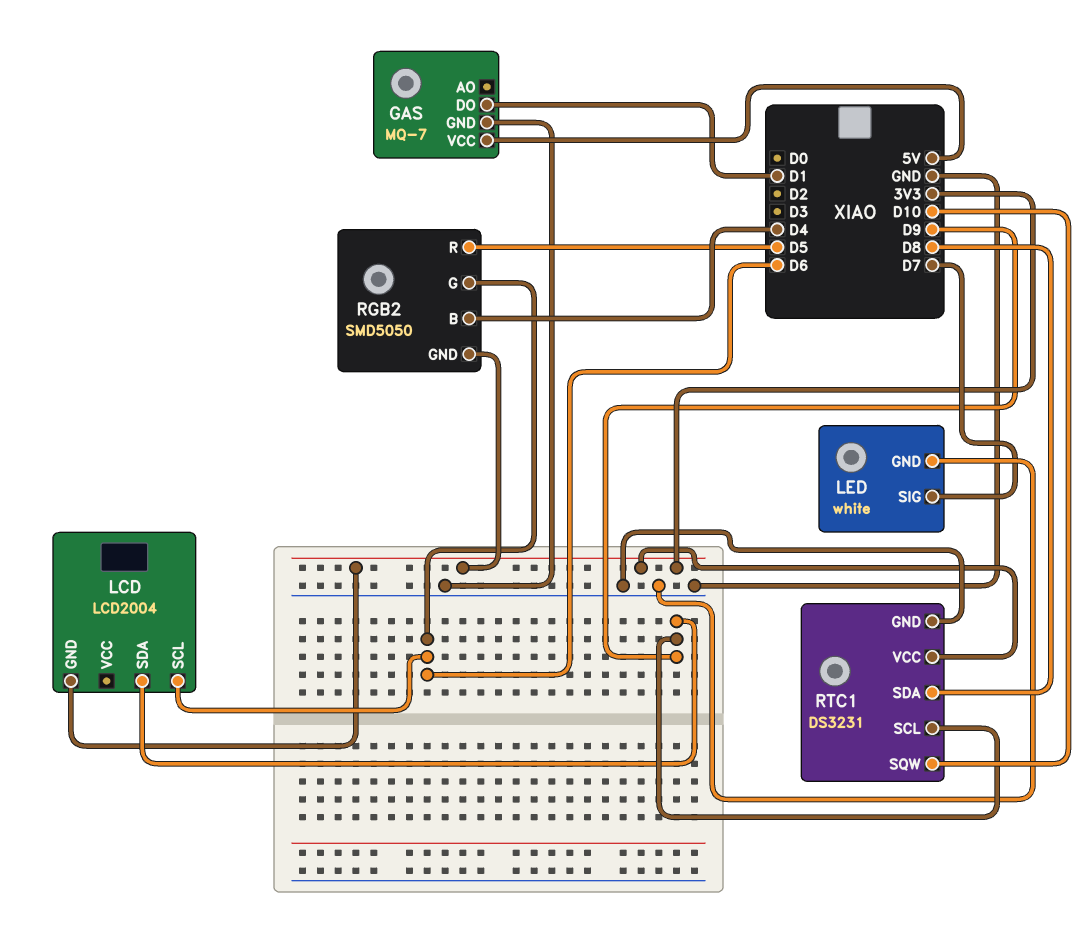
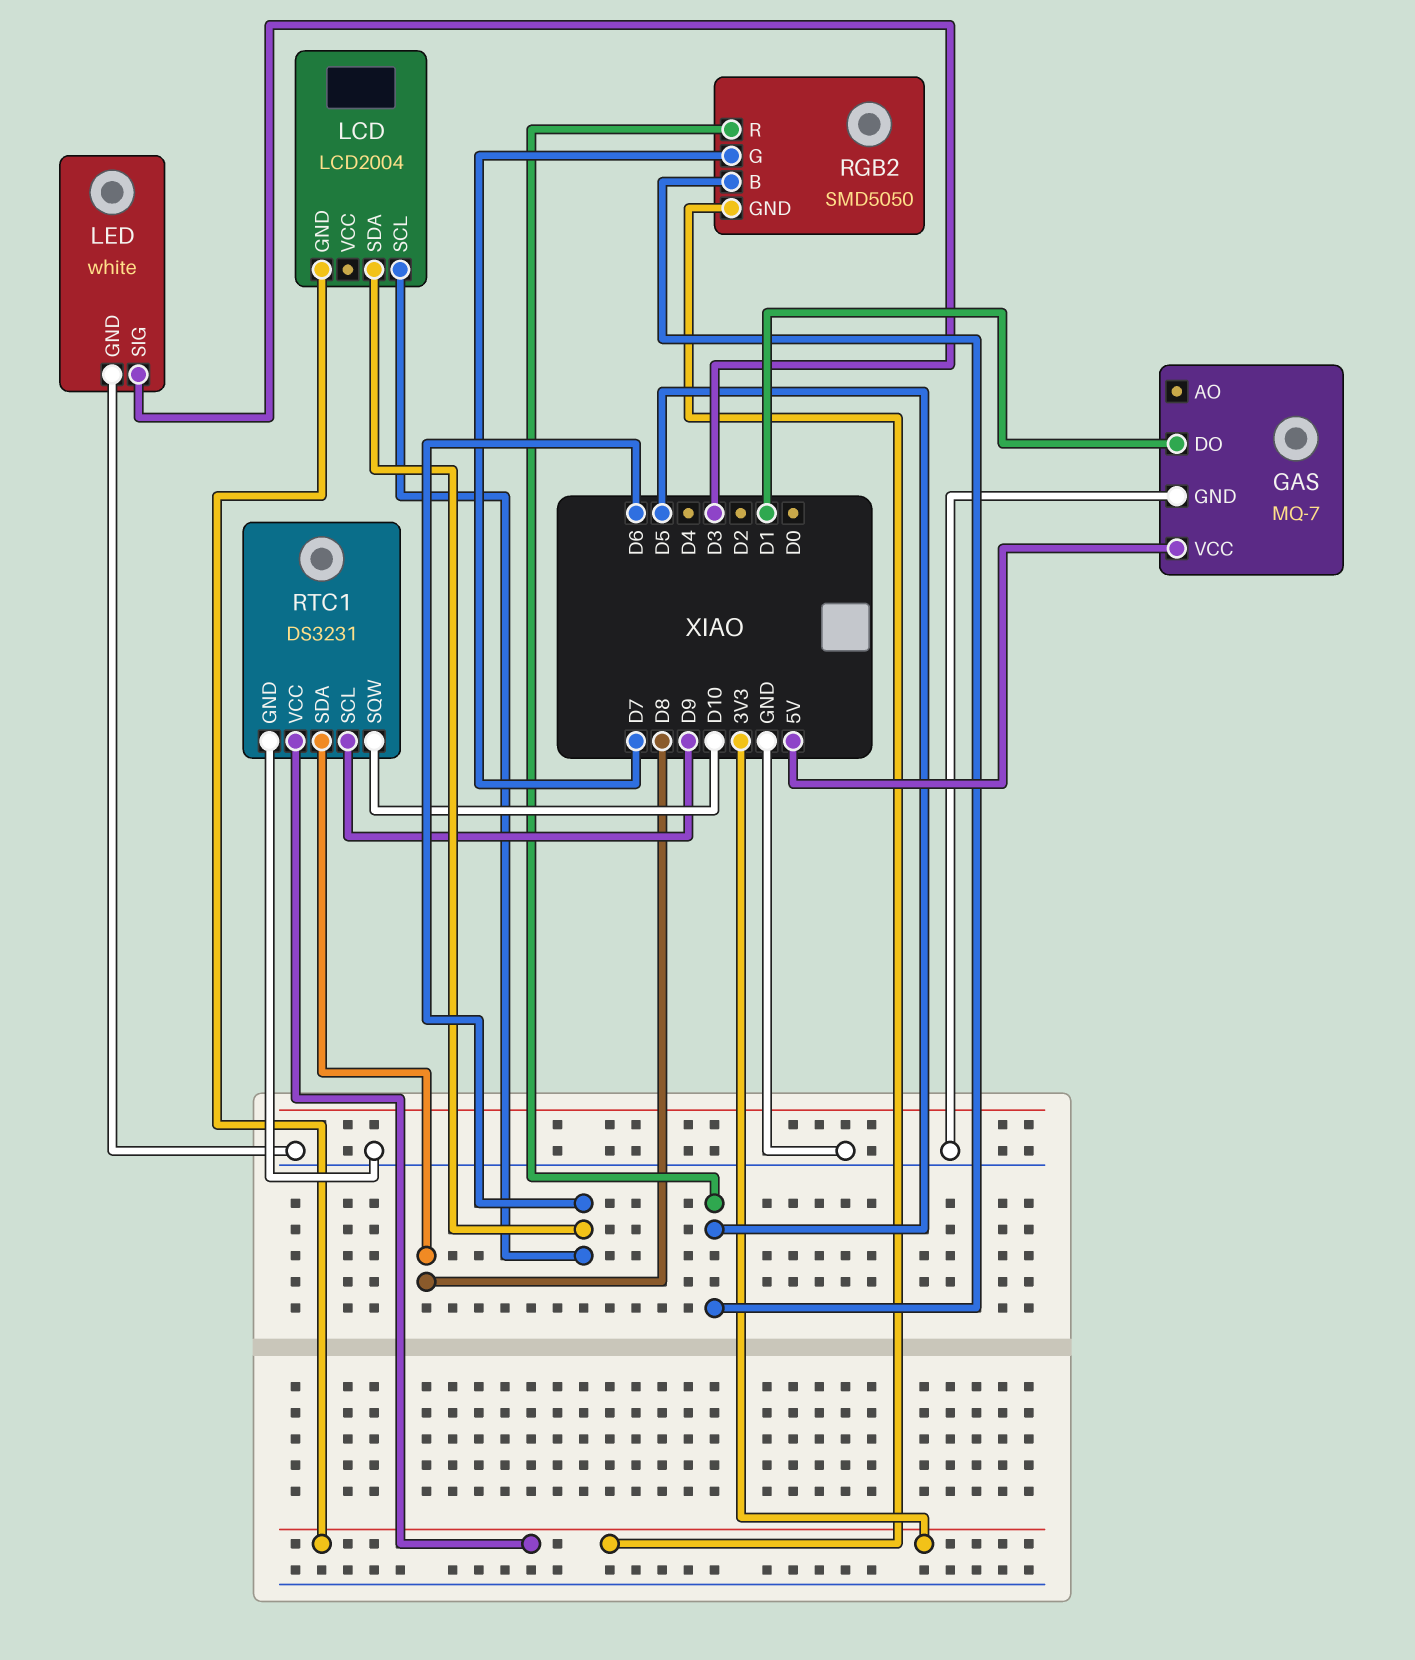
LCD pin SDA: D9 -> D6
LED pin SIG: D7 -> D3
RGB2 pin B: D4 -> D5
RGB2 pin G: D6 -> D7

